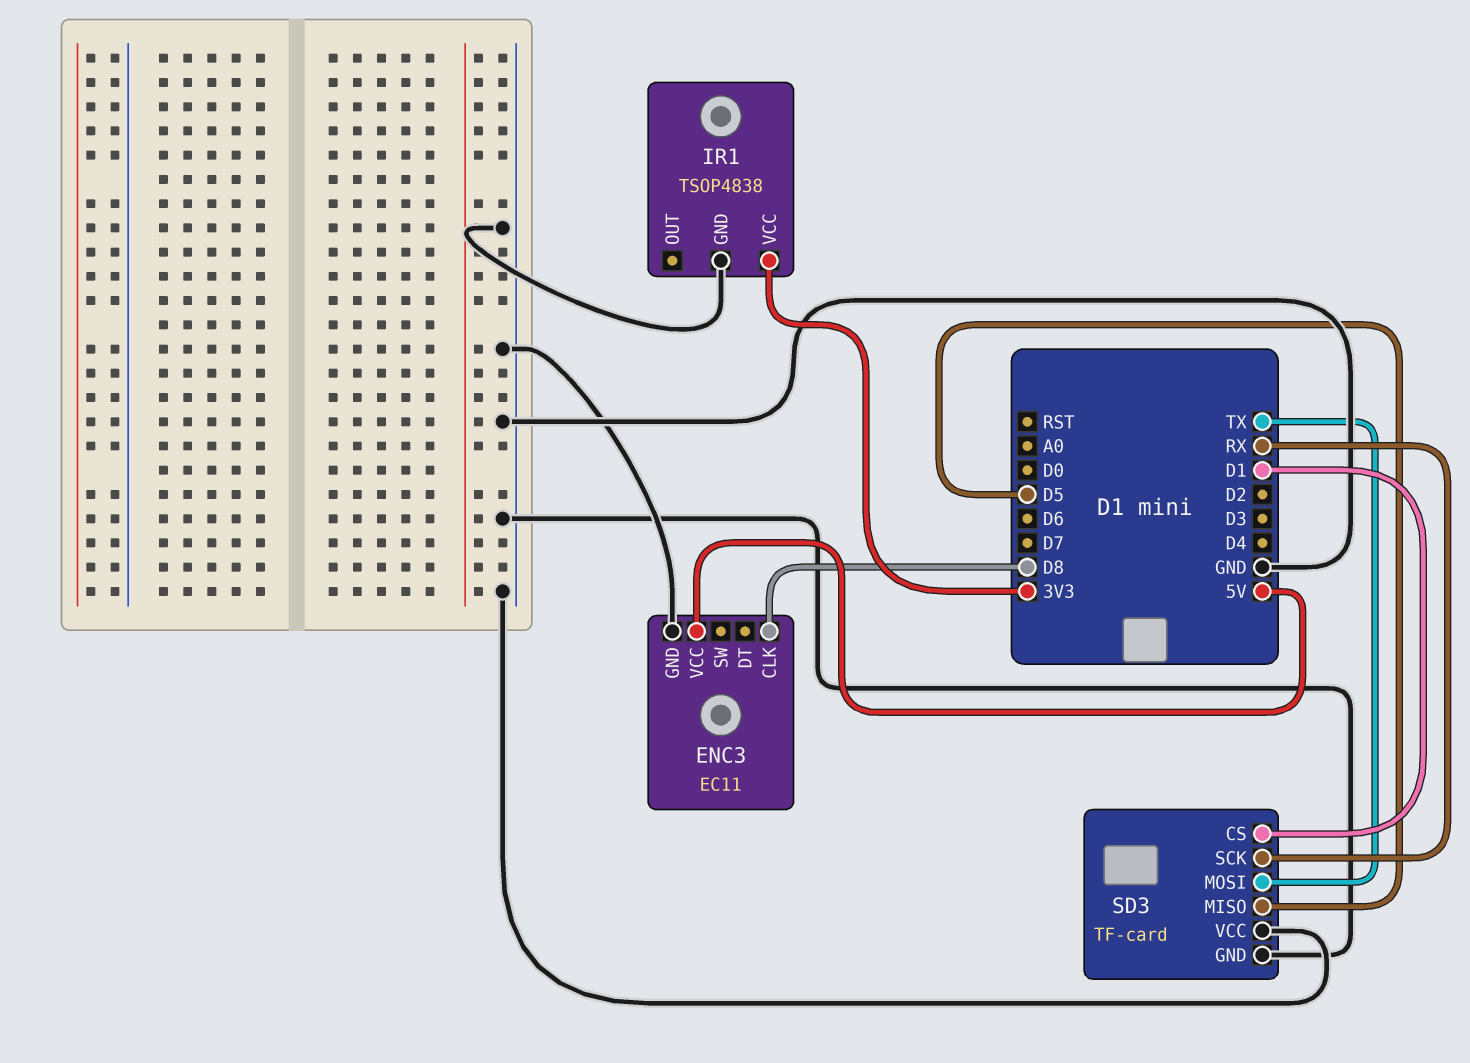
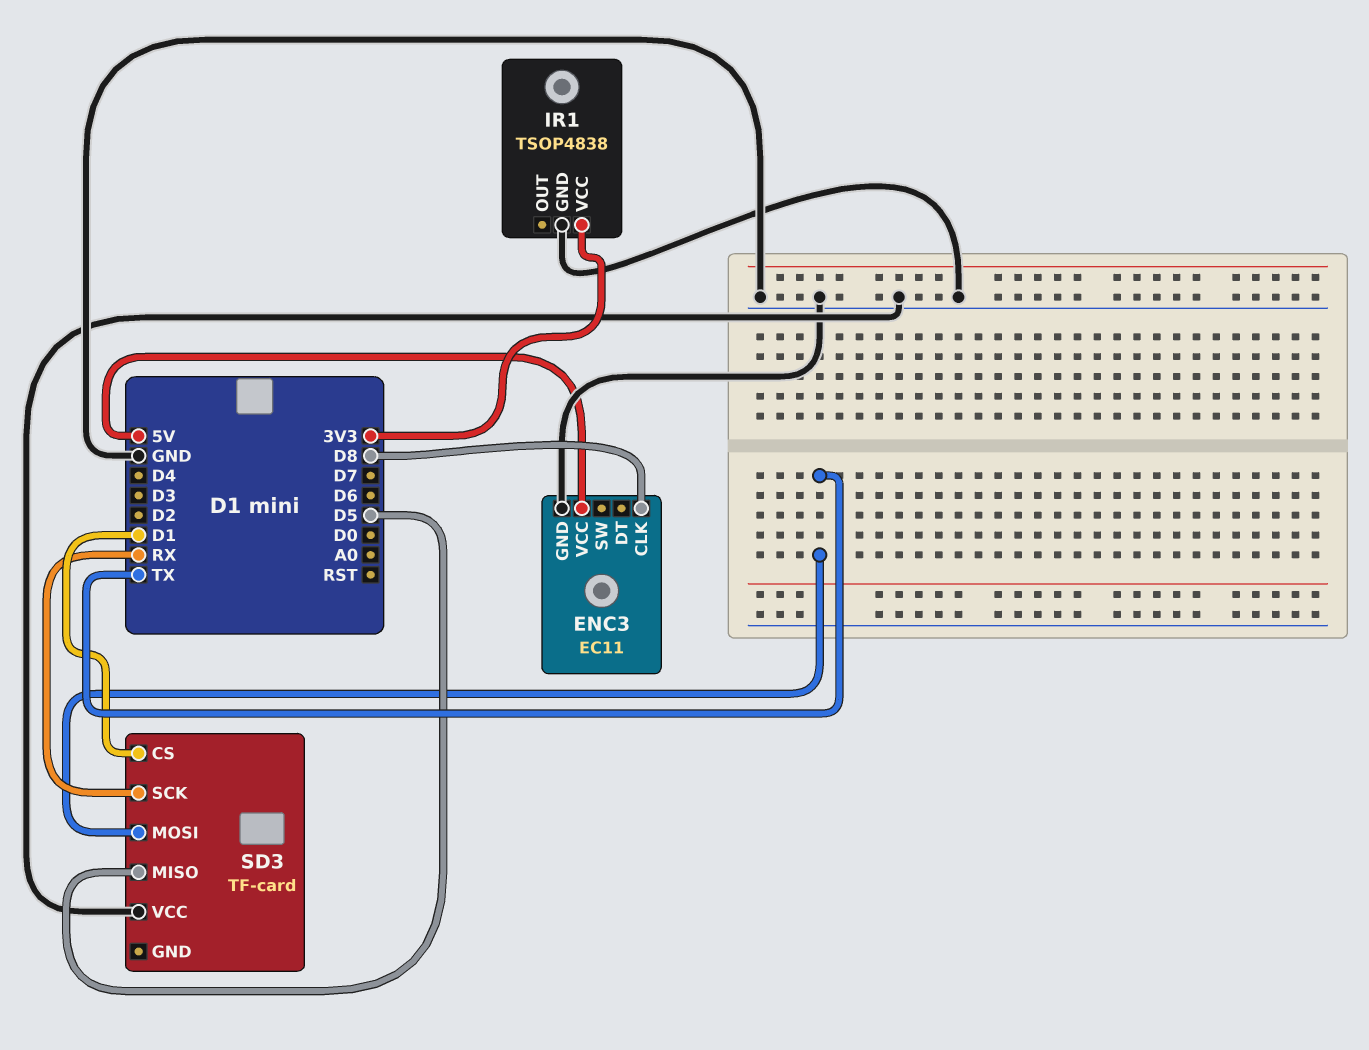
SD3 pin GND: GND -> none

